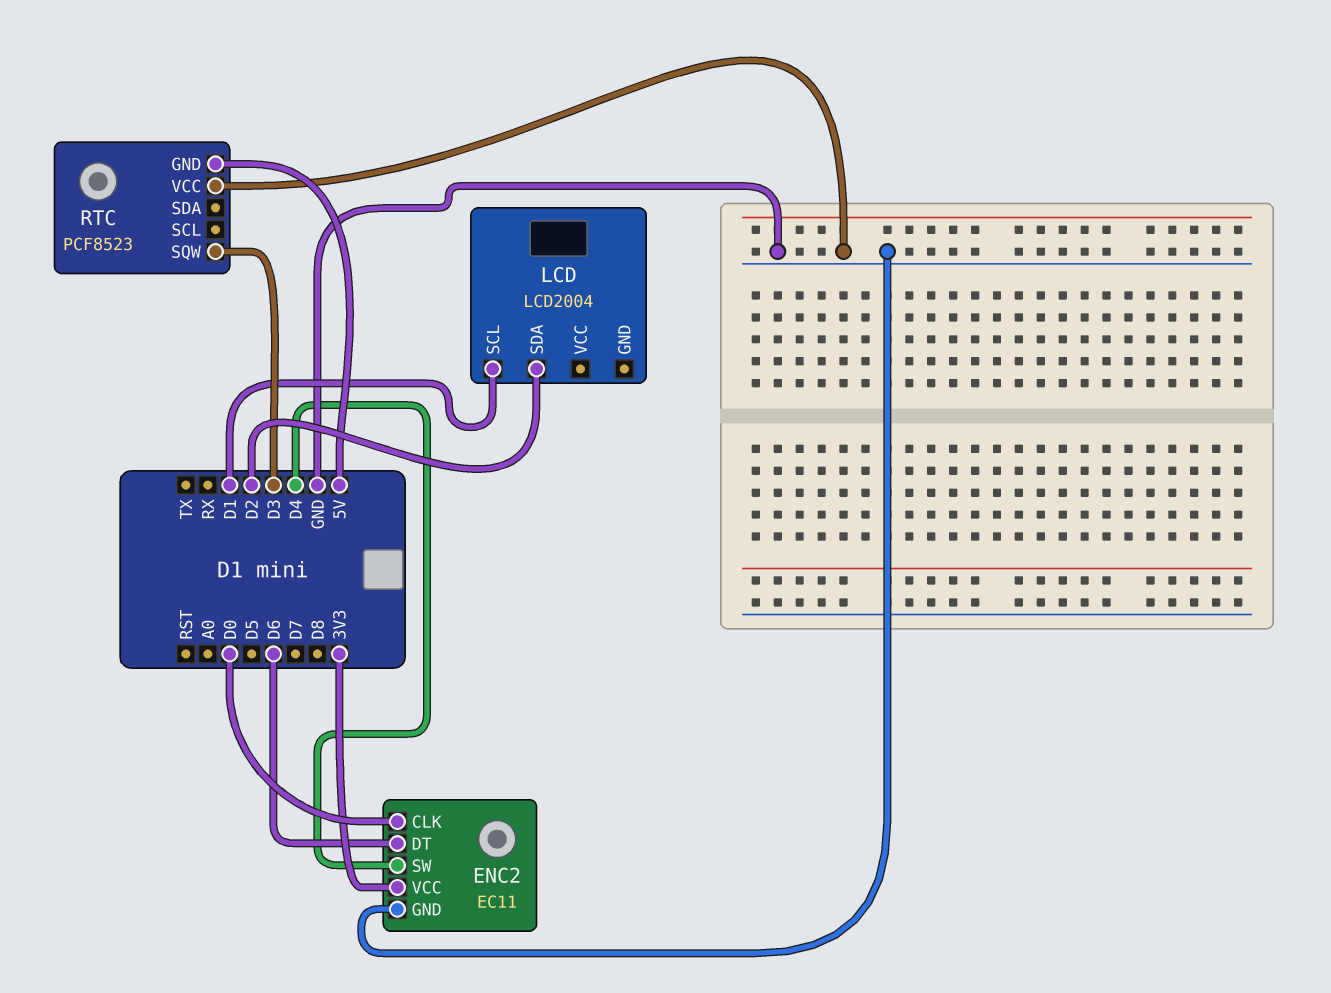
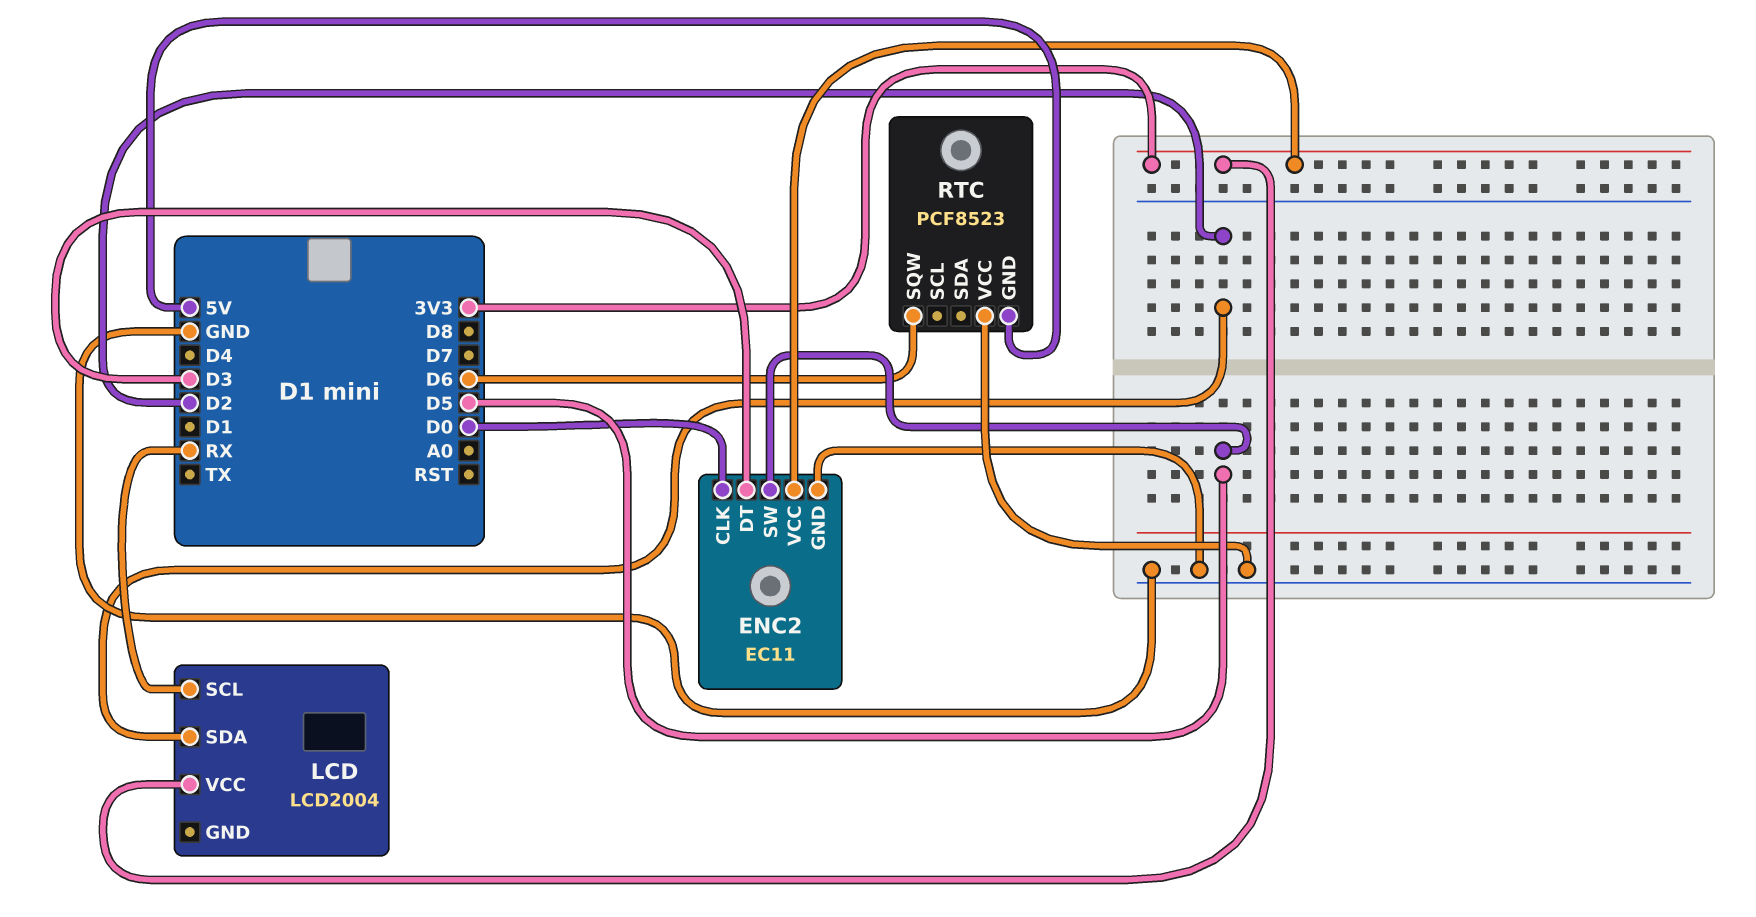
ENC2 pin DT: D6 -> D3
ENC2 pin SW: D4 -> D5
LCD pin SCL: D1 -> RX
LCD pin VCC: none -> 3V3
RTC pin SQW: D3 -> D6

